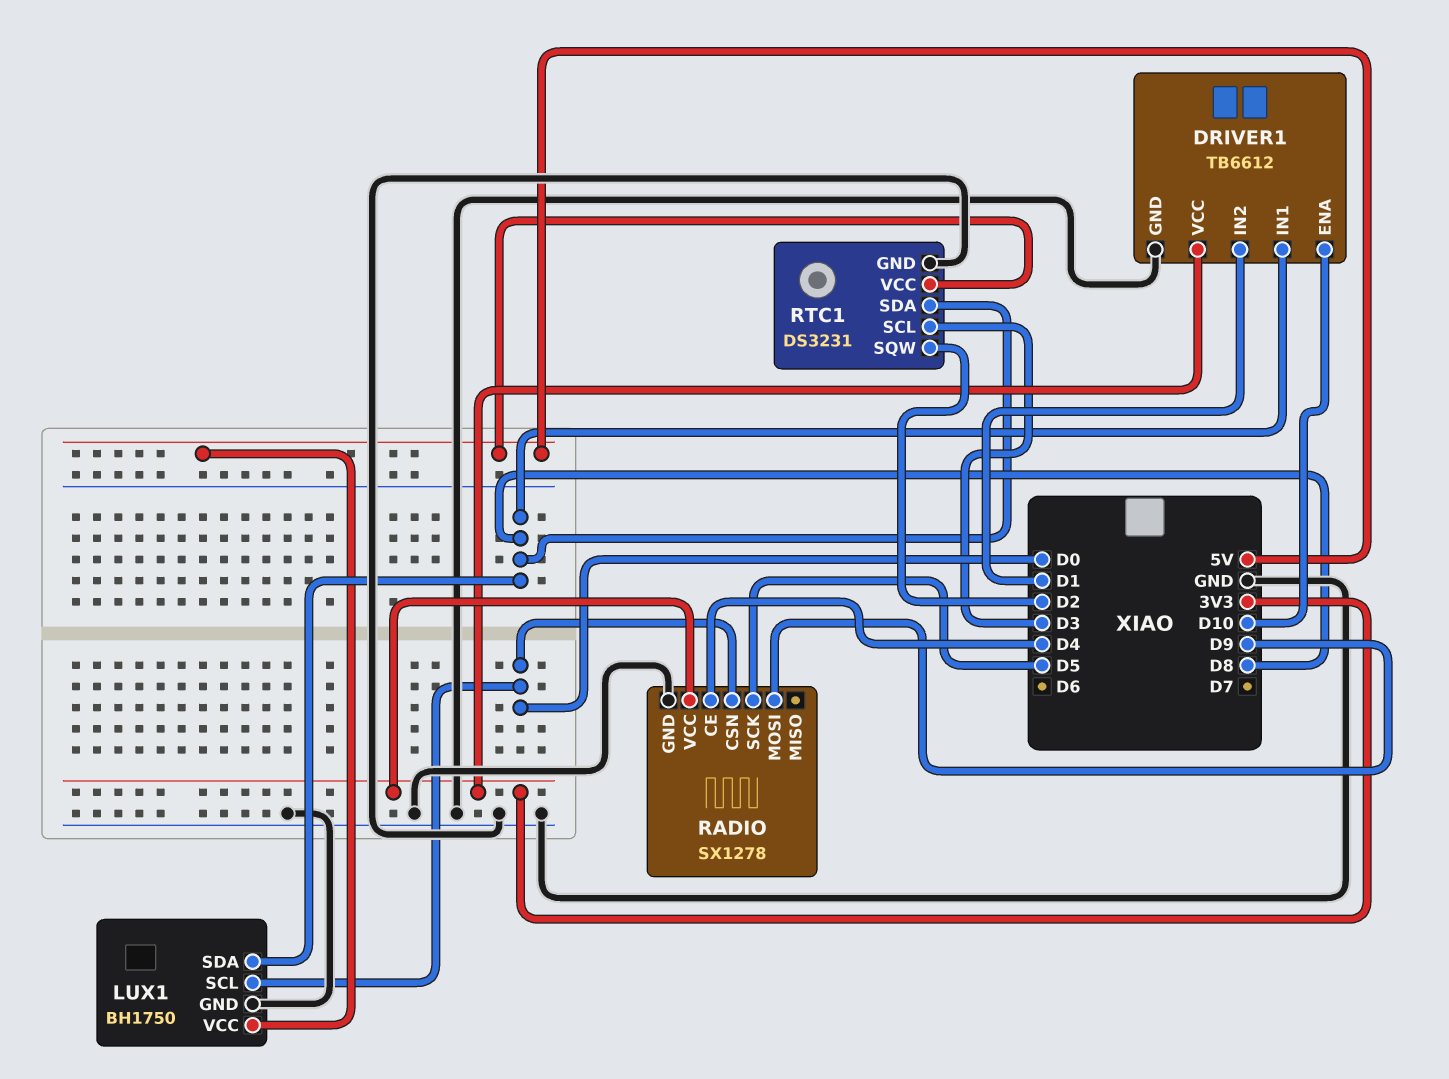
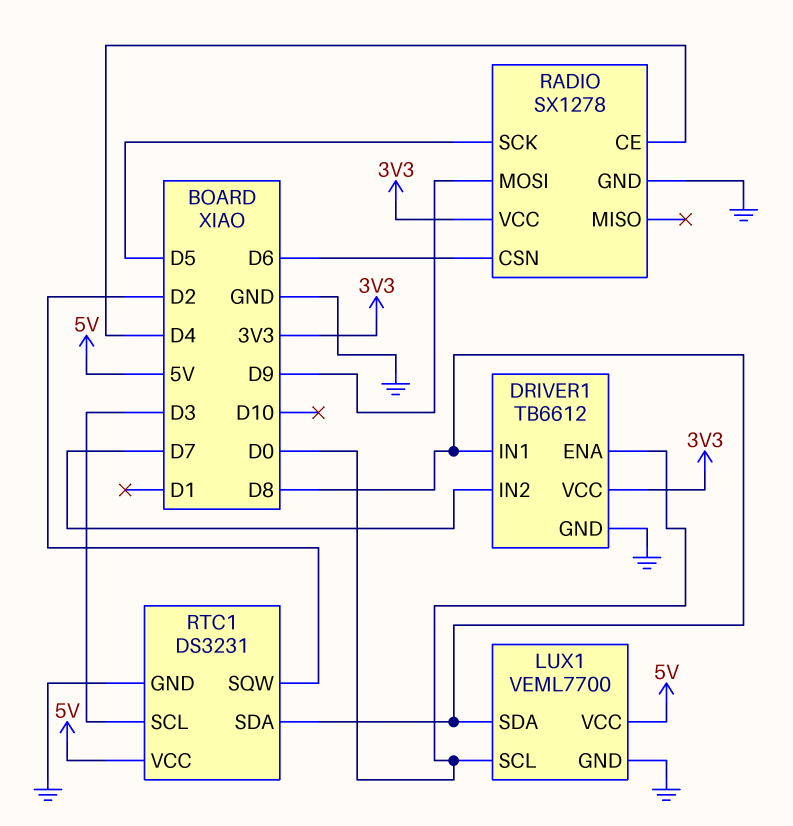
DRIVER1 pin ENA: D10 -> D0
DRIVER1 pin IN2: D1 -> D7
LUX1: BH1750 -> VEML7700
RADIO pin CSN: D0 -> D6

